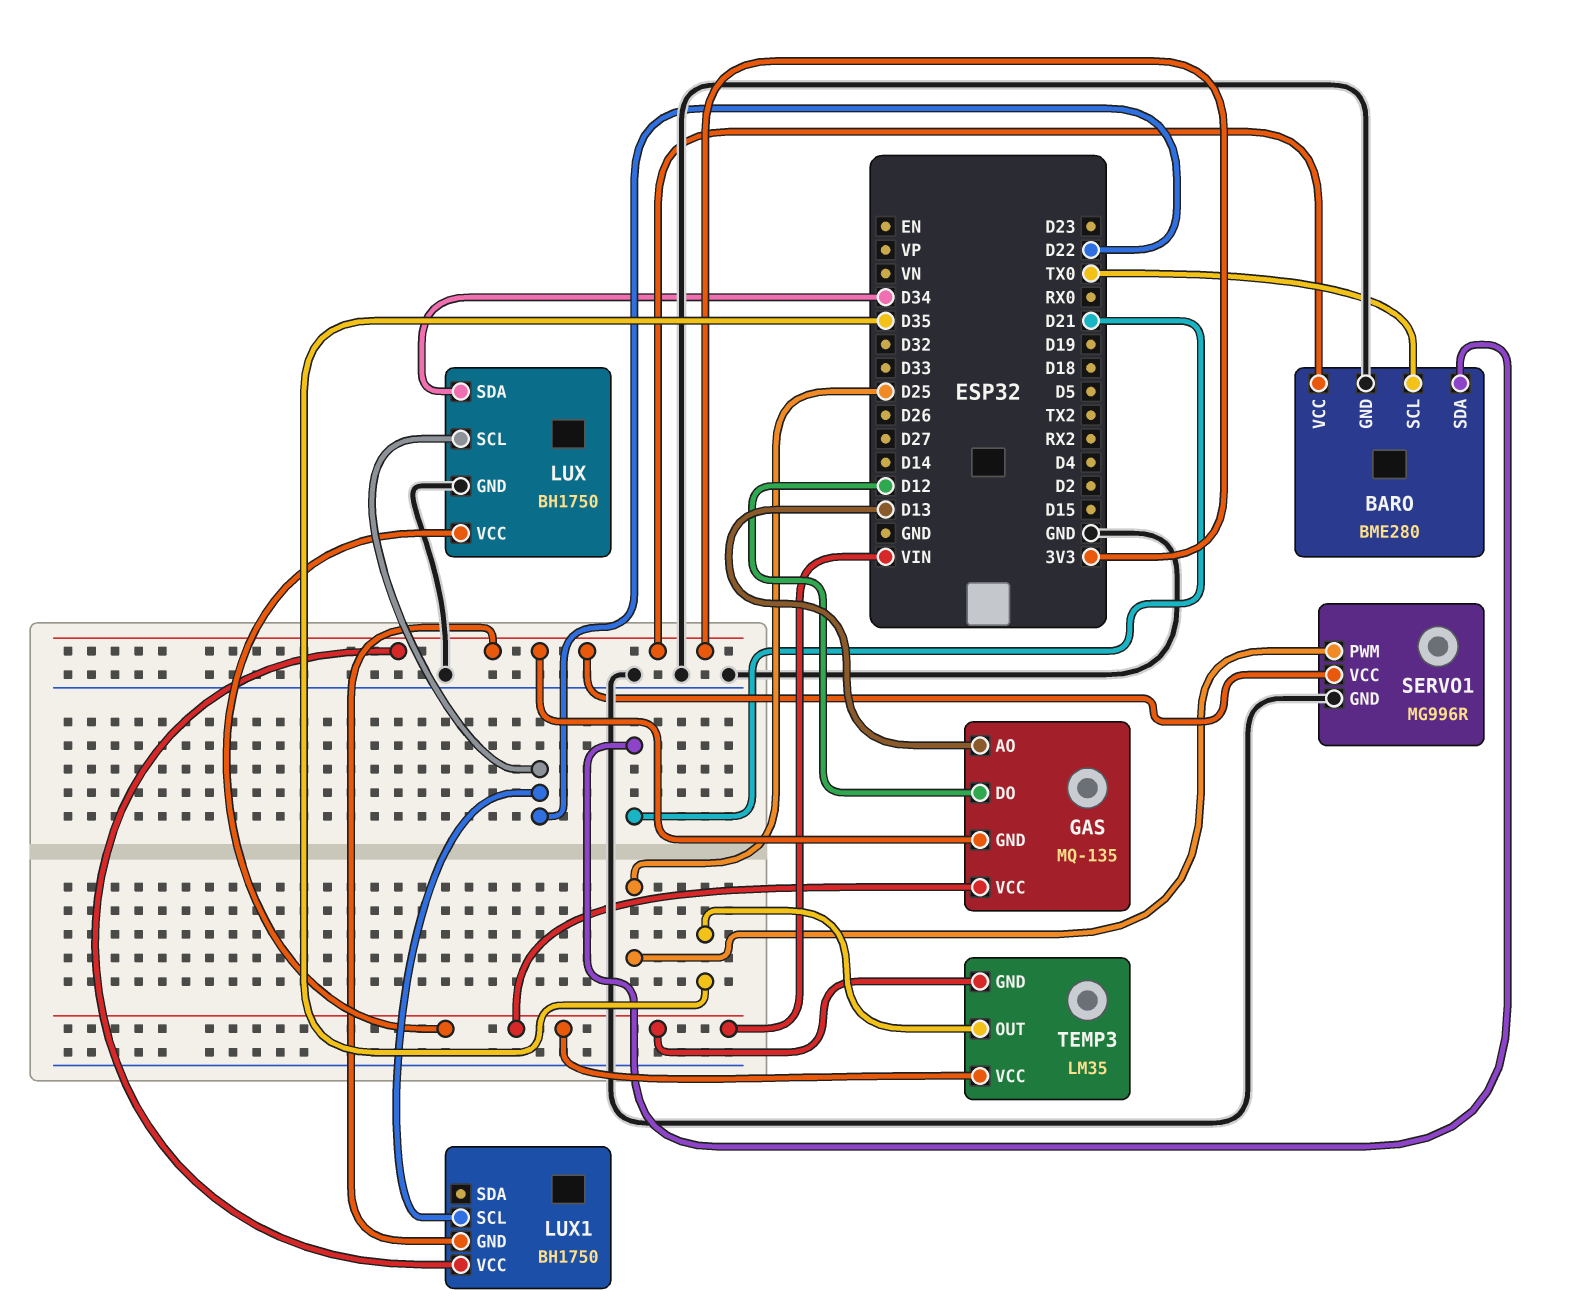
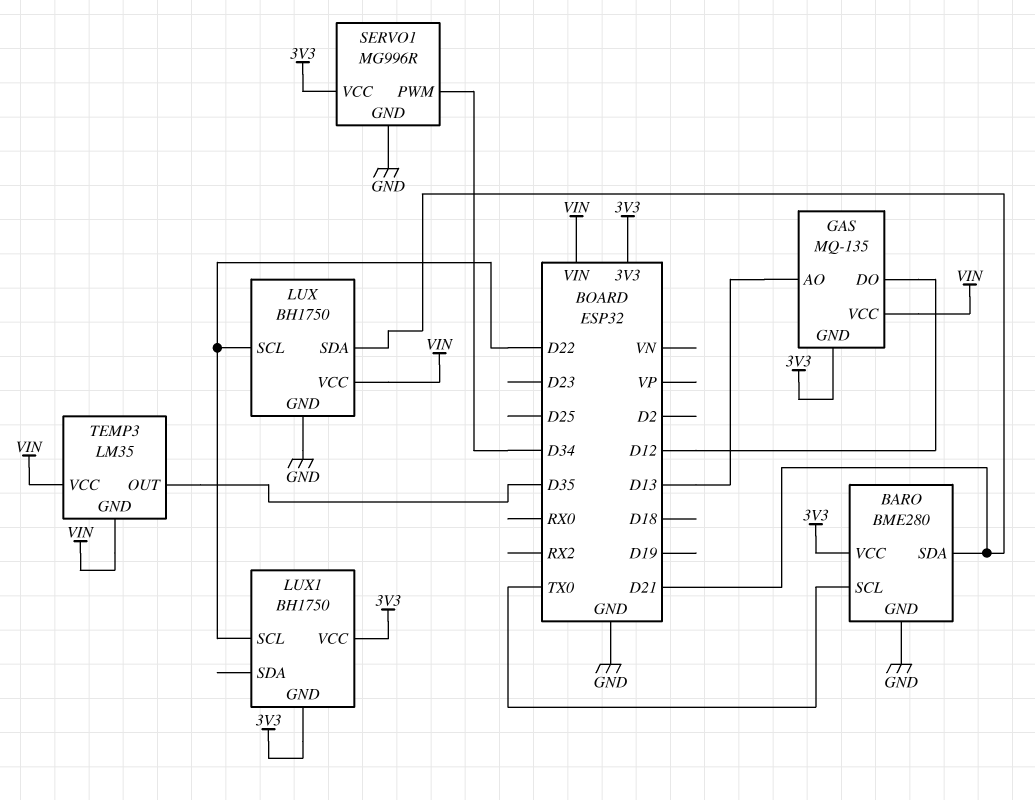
LUX pin SDA: D34 -> D21
SERVO1 pin PWM: D25 -> D34

